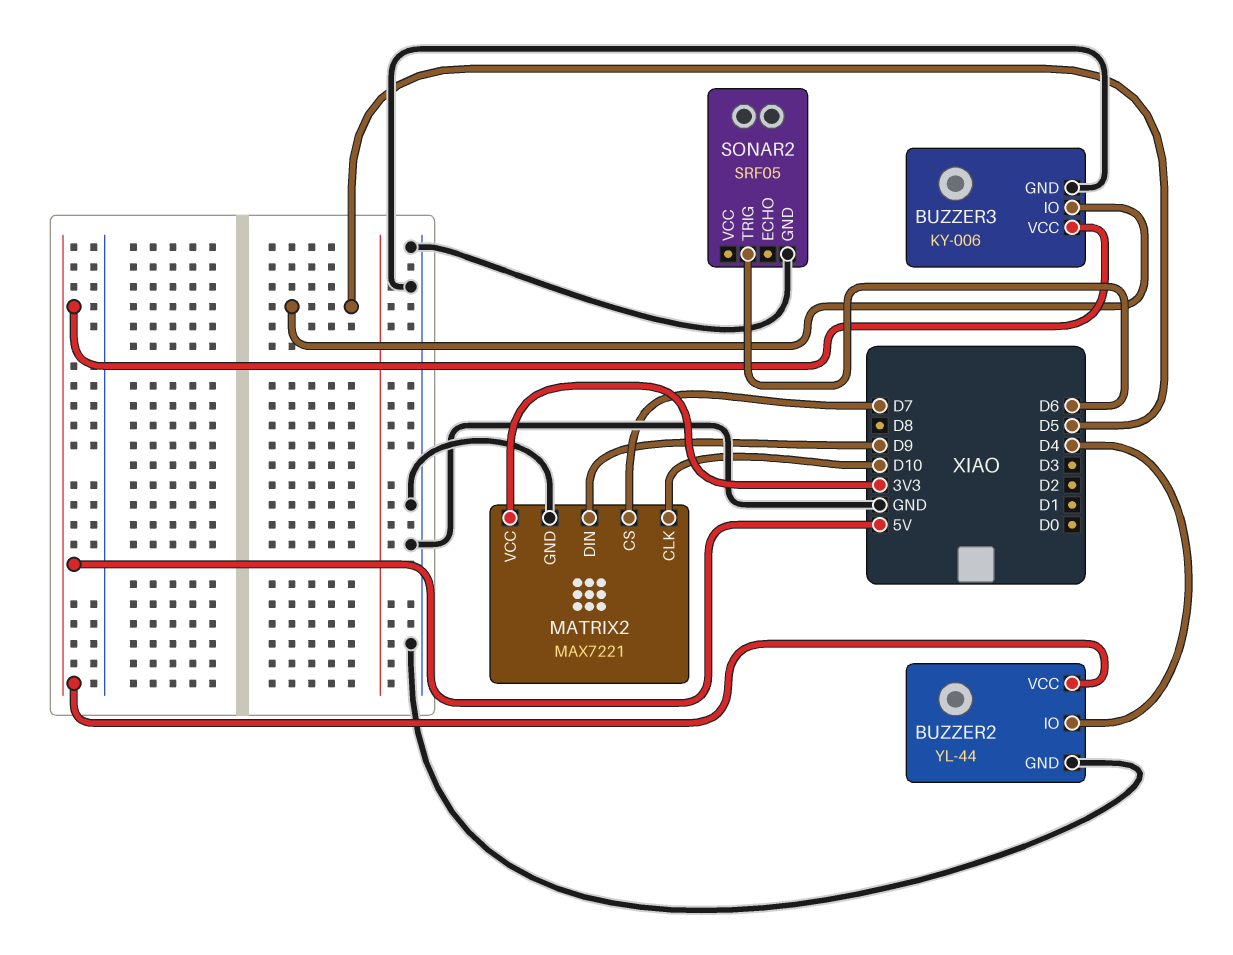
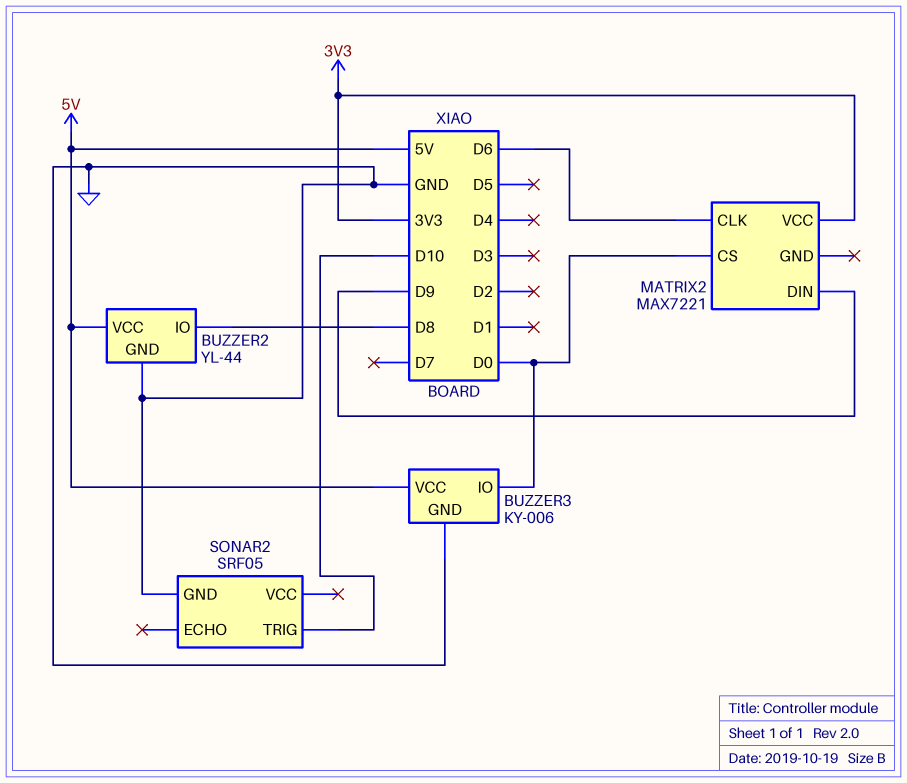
BUZZER2 pin IO: D4 -> D8
BUZZER3 pin IO: D5 -> D0
MATRIX2 pin CLK: D10 -> D6
MATRIX2 pin CS: D7 -> D0
MATRIX2 pin GND: GND -> none
SONAR2 pin TRIG: D6 -> D10

